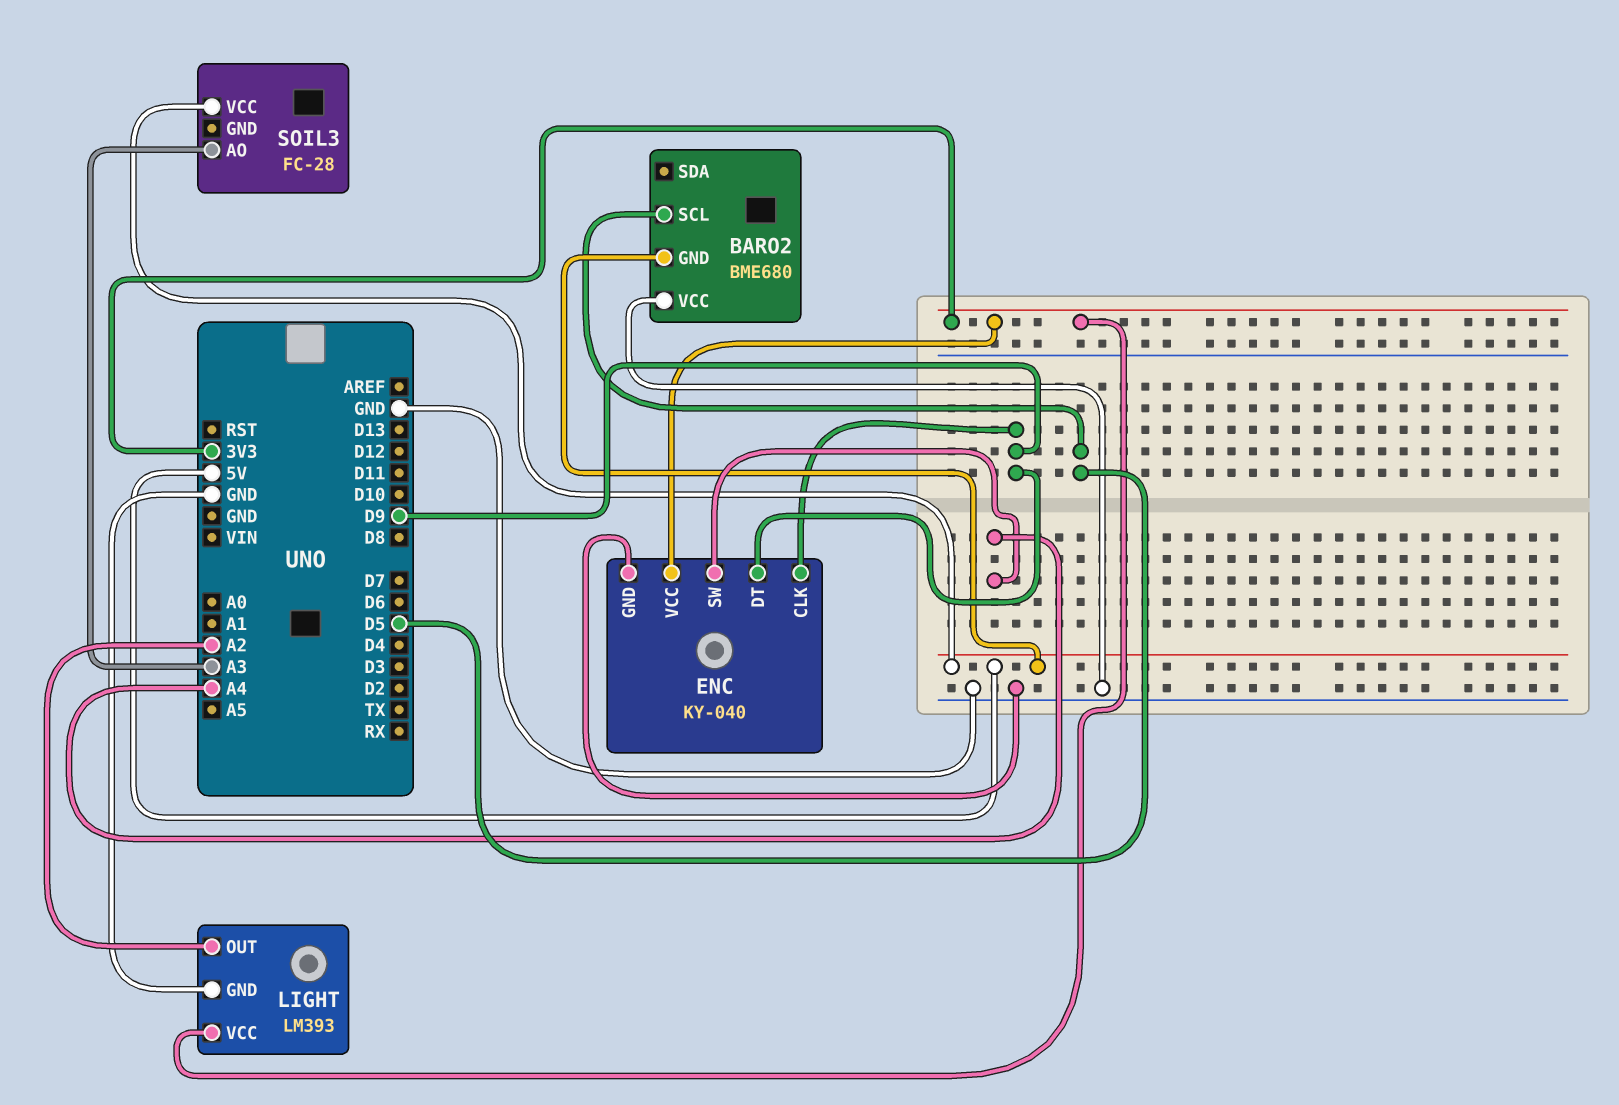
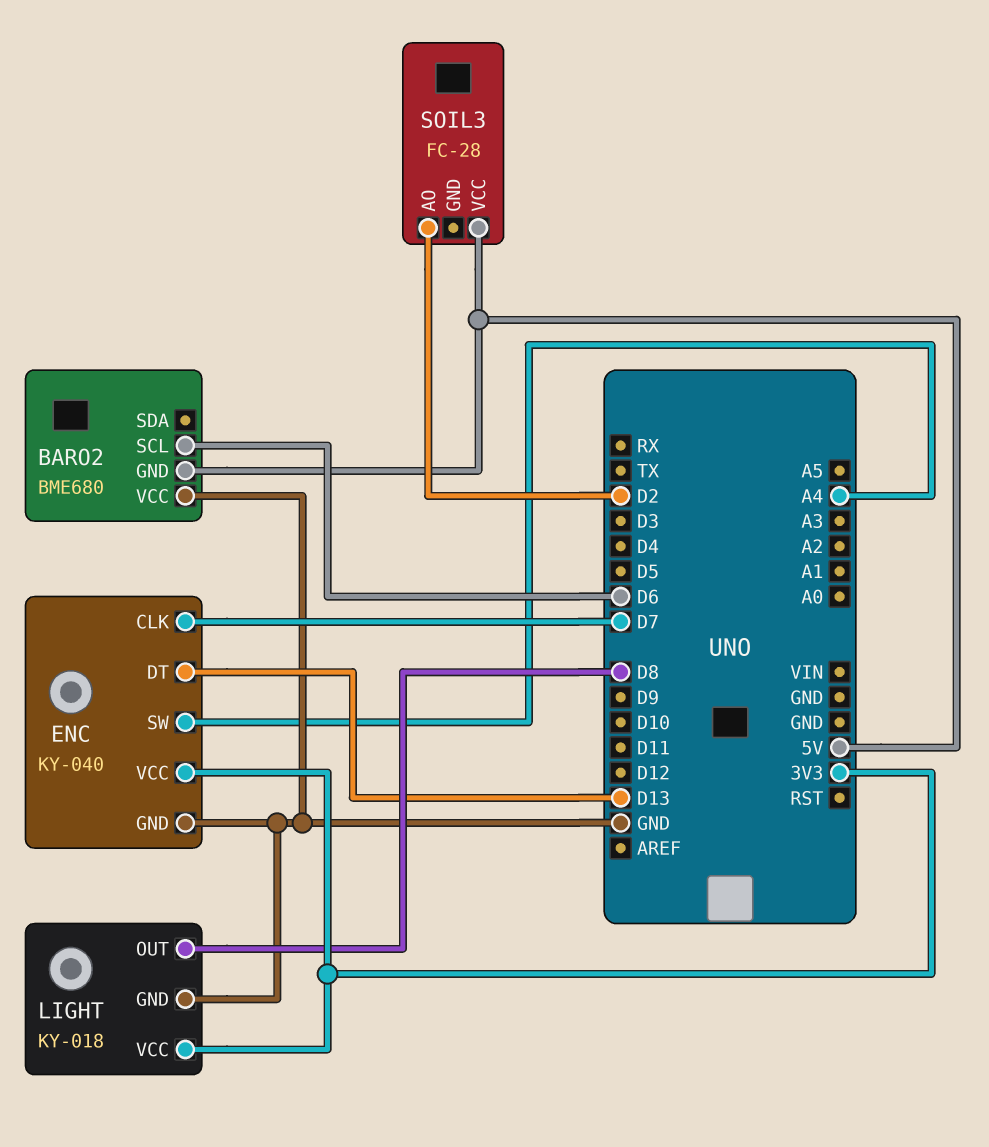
BARO2 pin SCL: D5 -> D6
ENC pin CLK: D9 -> D7
ENC pin DT: D9 -> D13
LIGHT: LM393 -> KY-018
LIGHT pin OUT: A2 -> D8
SOIL3 pin AO: A3 -> D2

